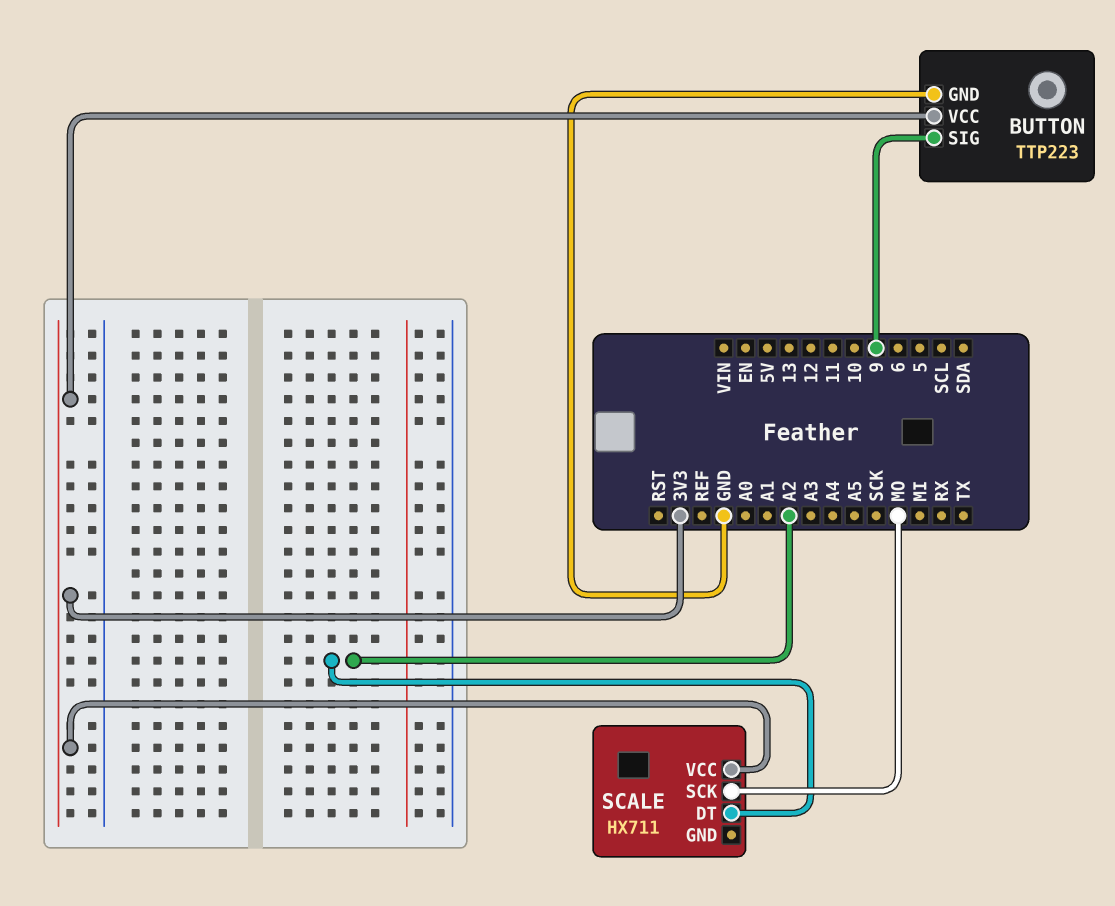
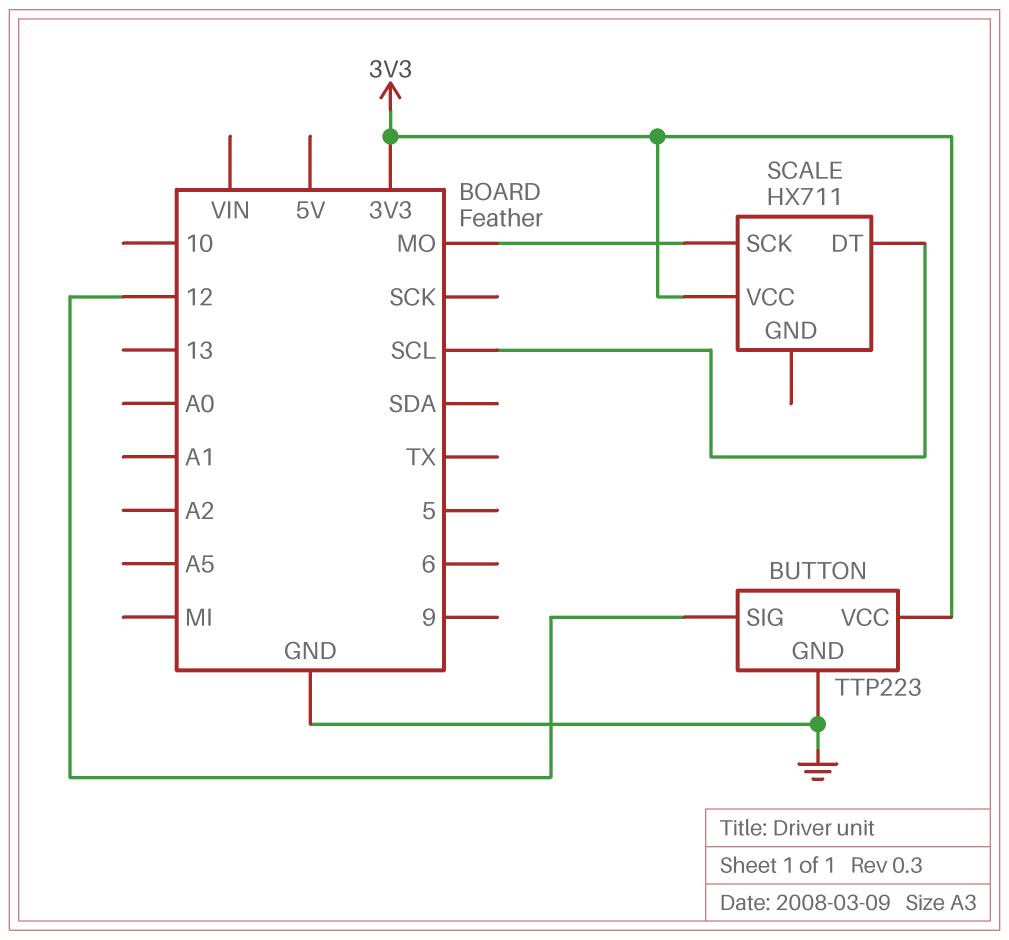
BUTTON pin SIG: 9 -> 12
SCALE pin DT: A2 -> SCL

